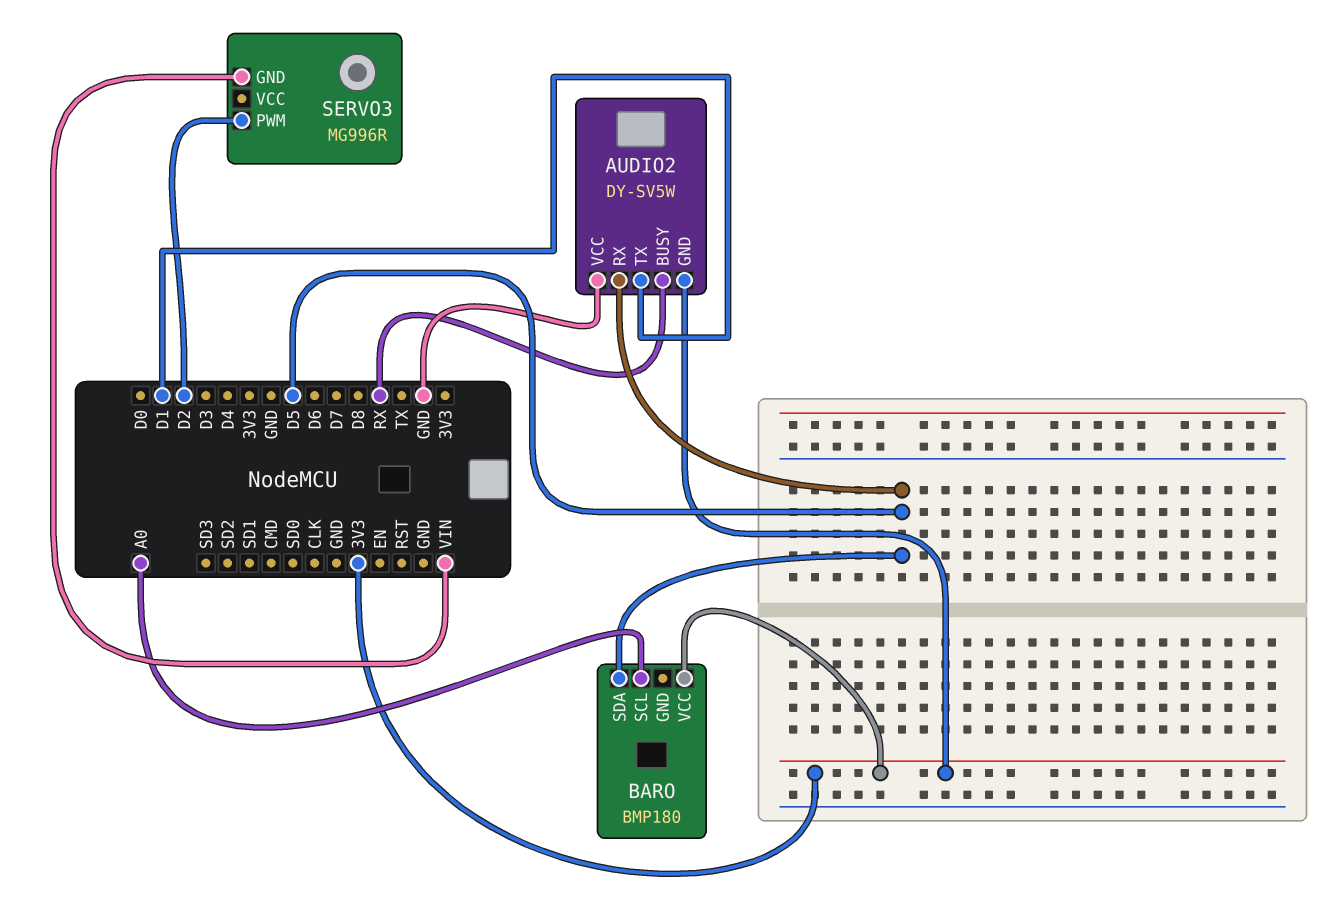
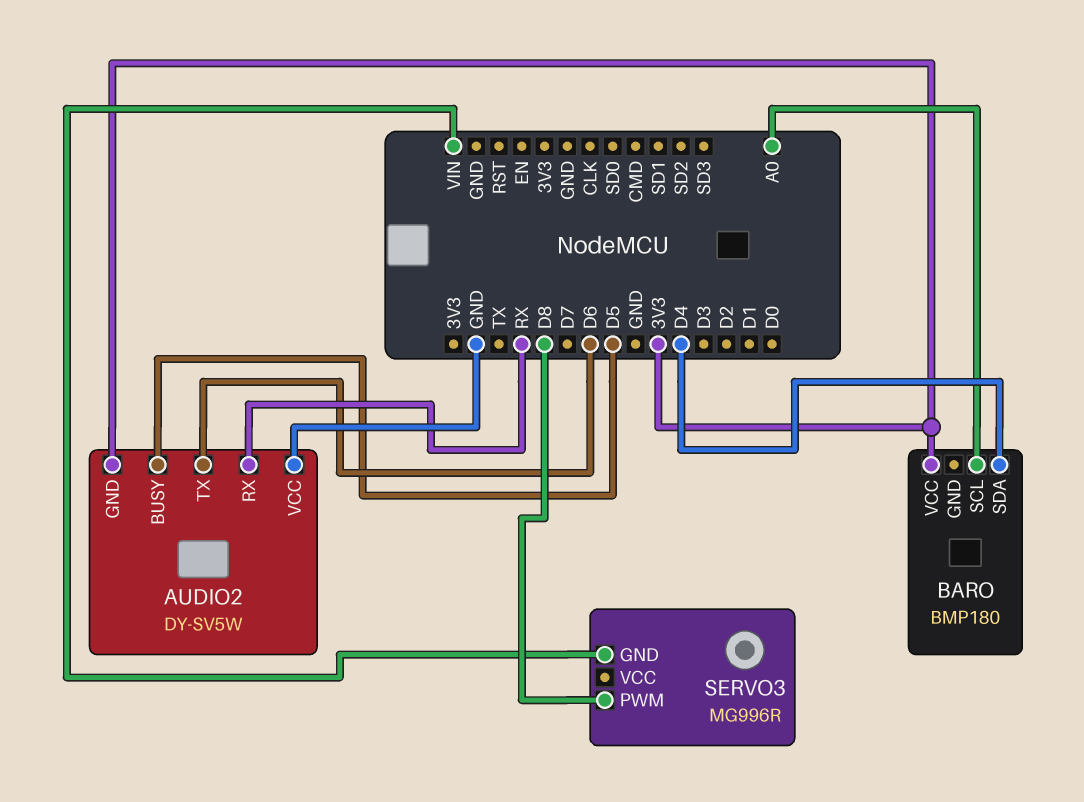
AUDIO2 pin BUSY: RX -> D5
AUDIO2 pin RX: D5 -> RX
AUDIO2 pin TX: D1 -> D6
BARO pin SDA: D5 -> D4
SERVO3 pin PWM: D2 -> D8

